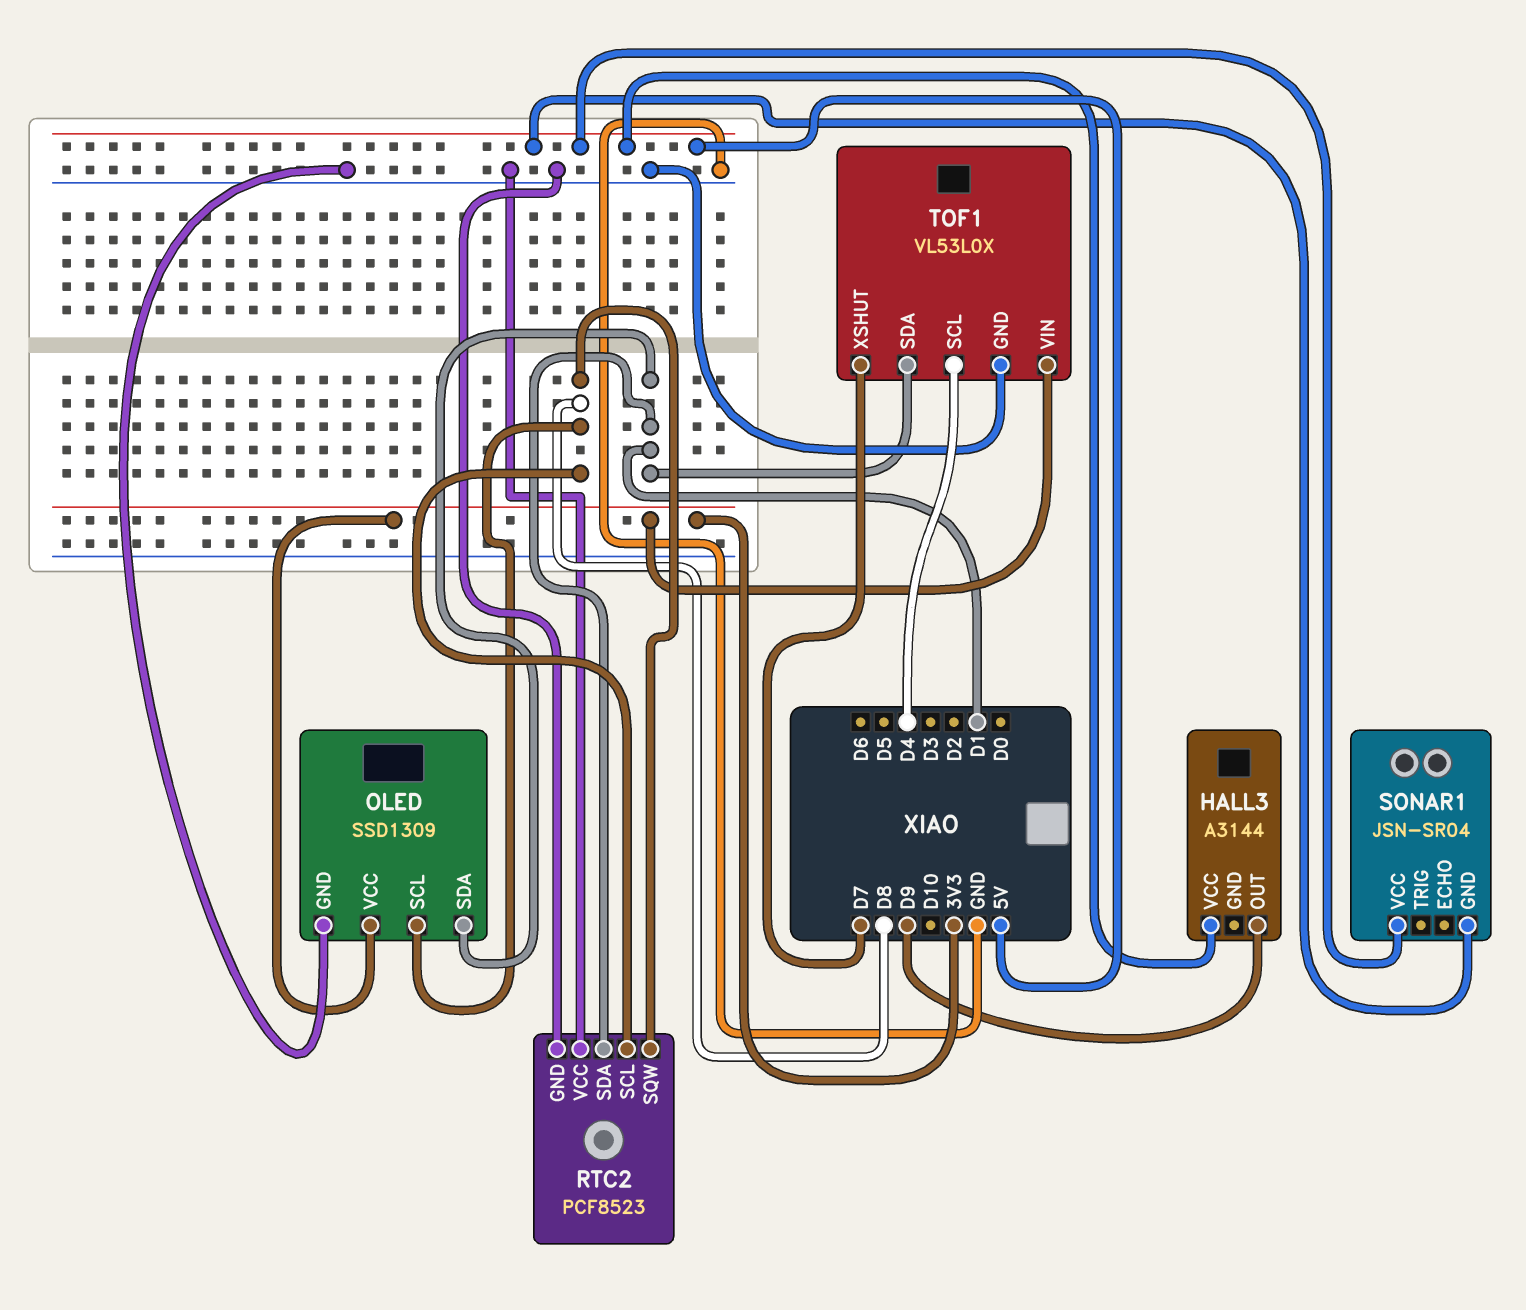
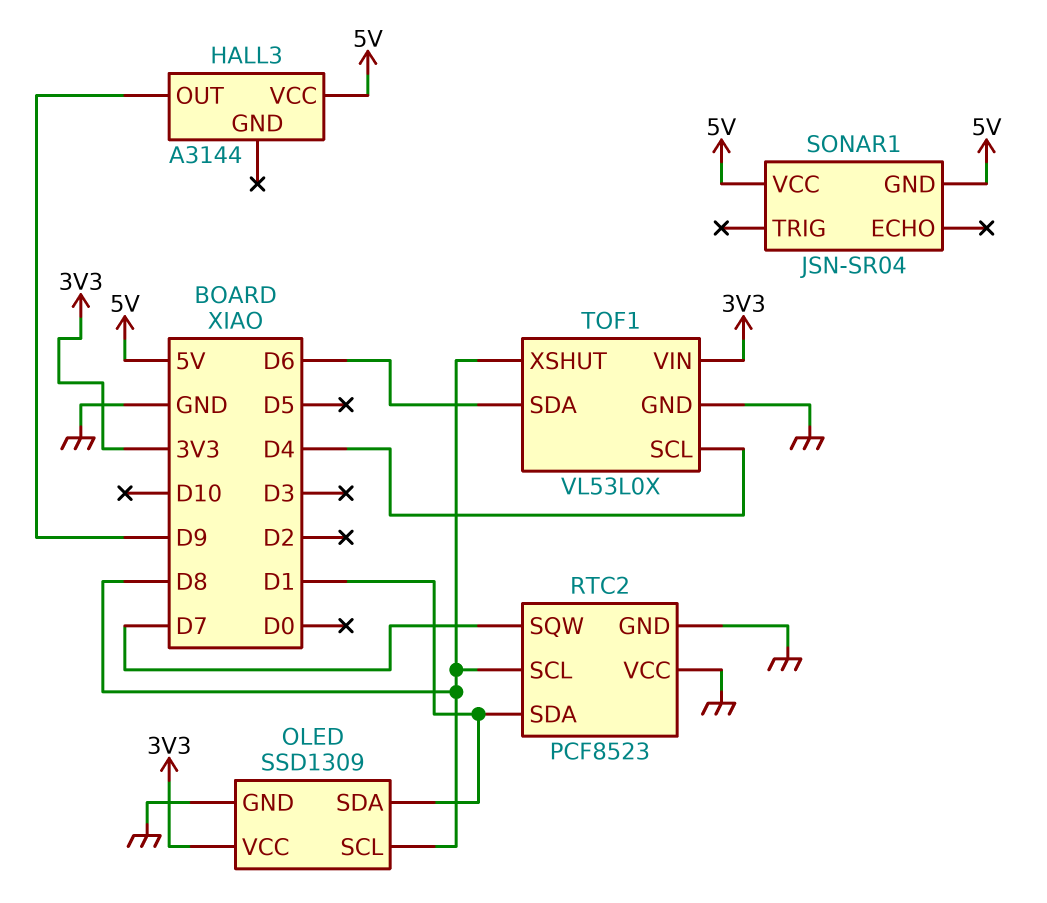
RTC2 pin SQW: D8 -> D7
TOF1 pin SDA: D1 -> D6
TOF1 pin XSHUT: D7 -> D8

